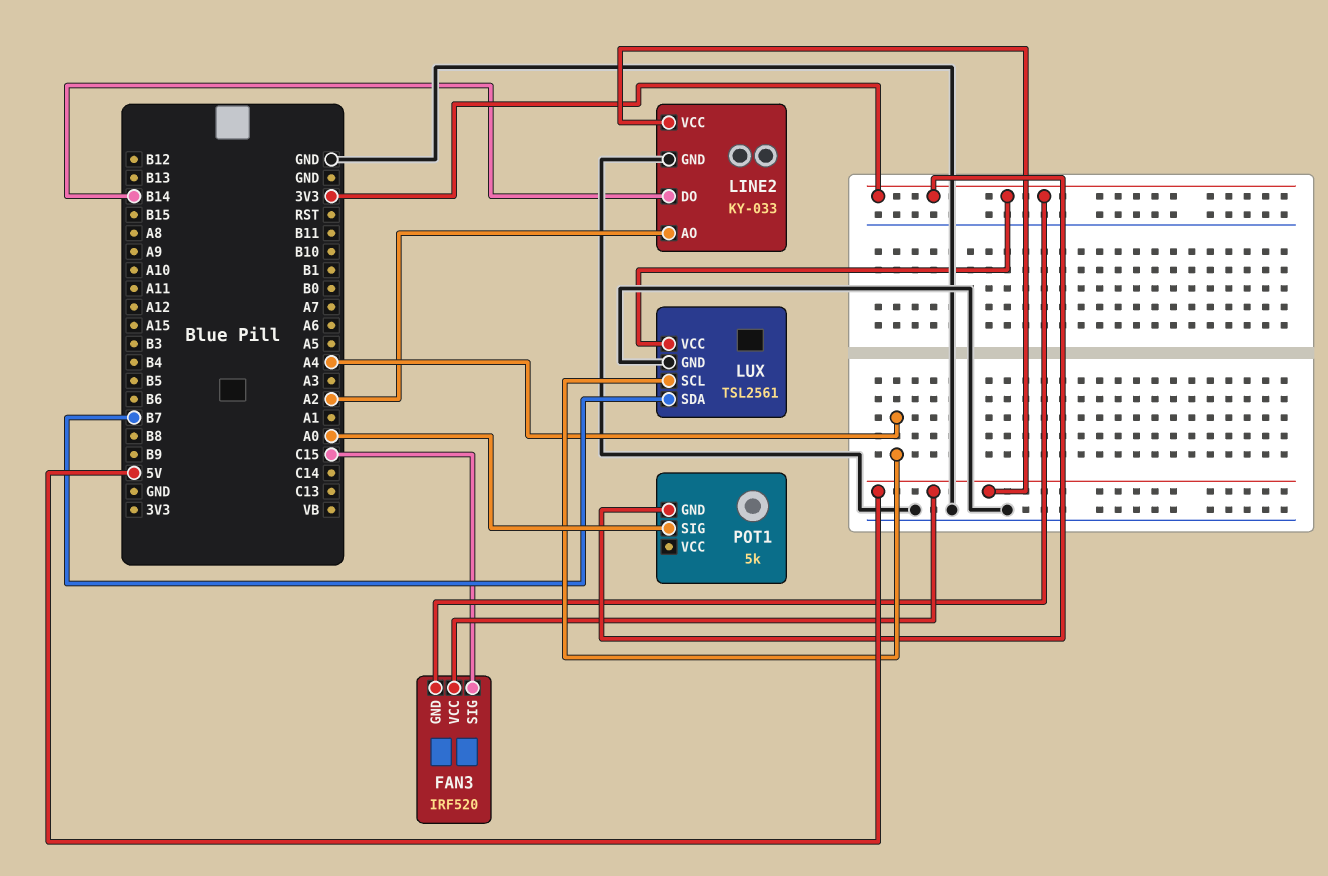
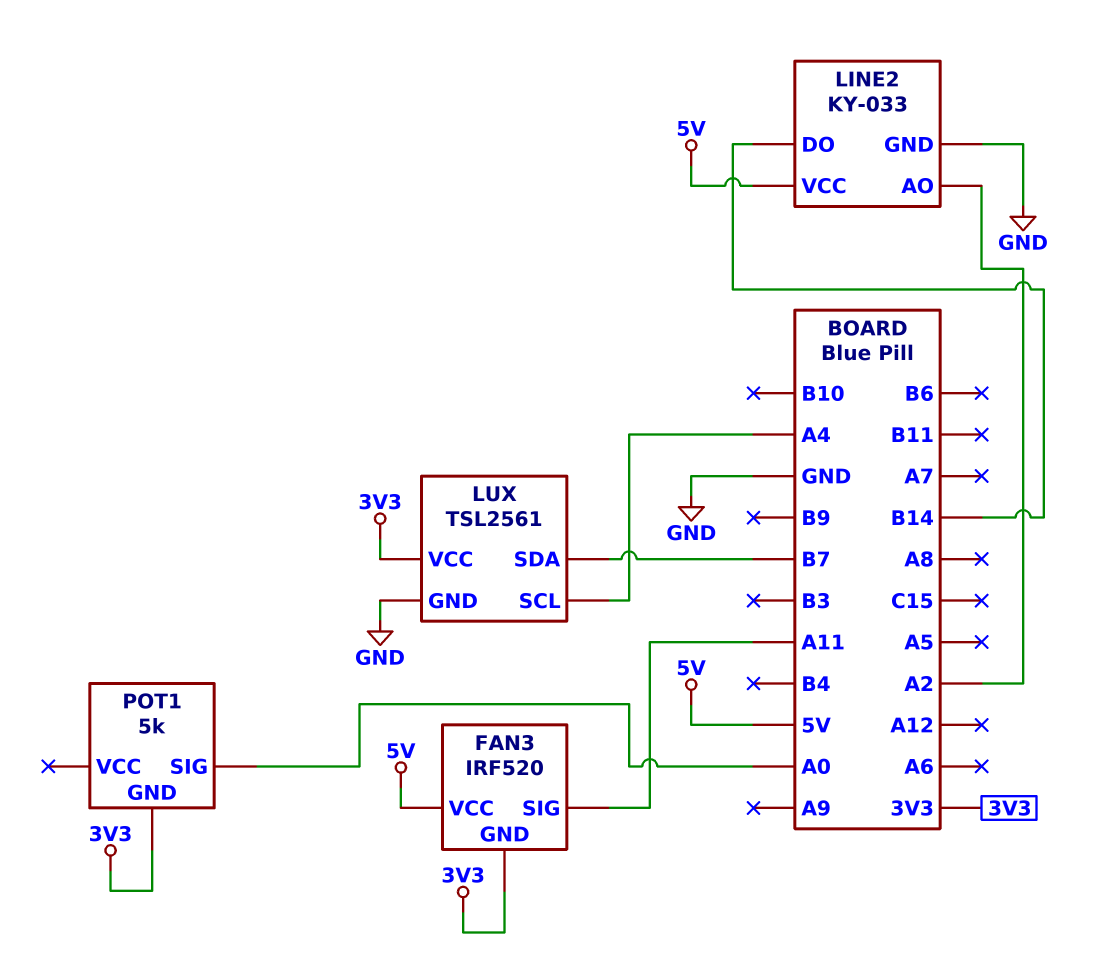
FAN3 pin SIG: C15 -> A11

